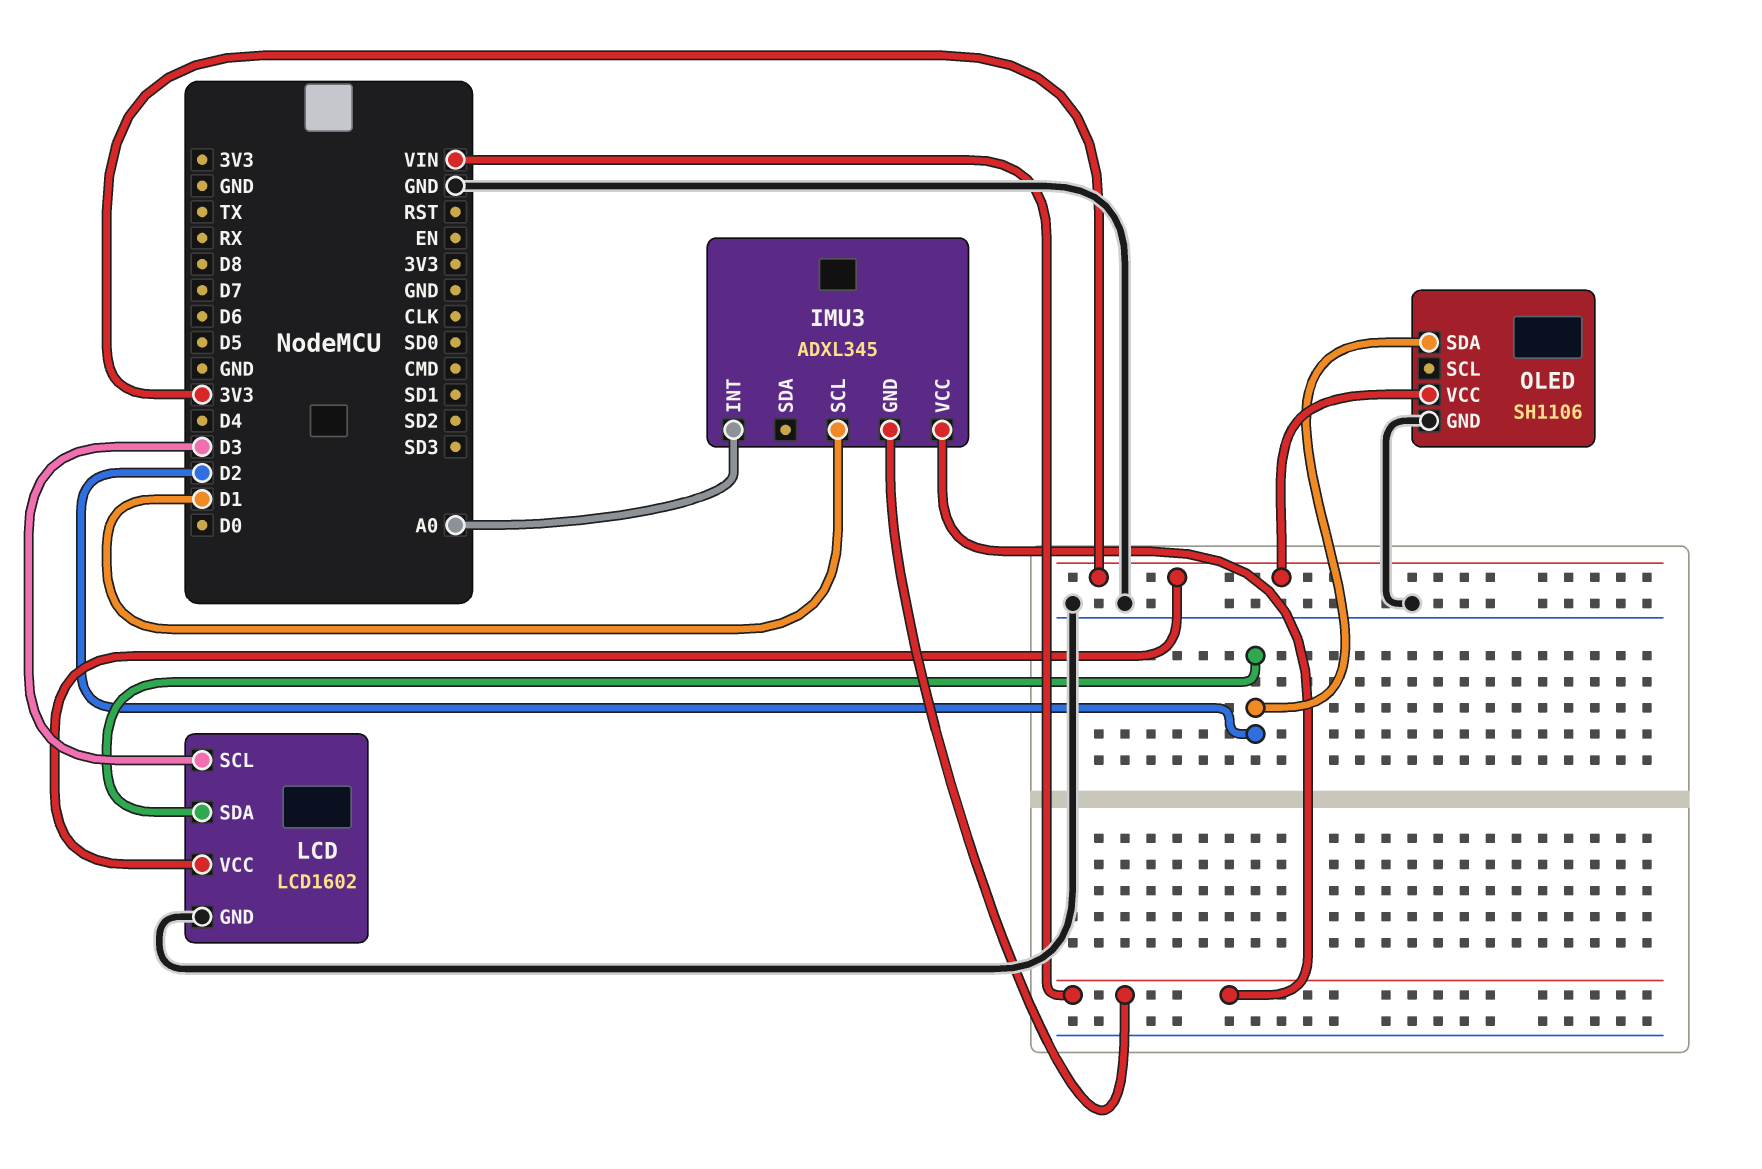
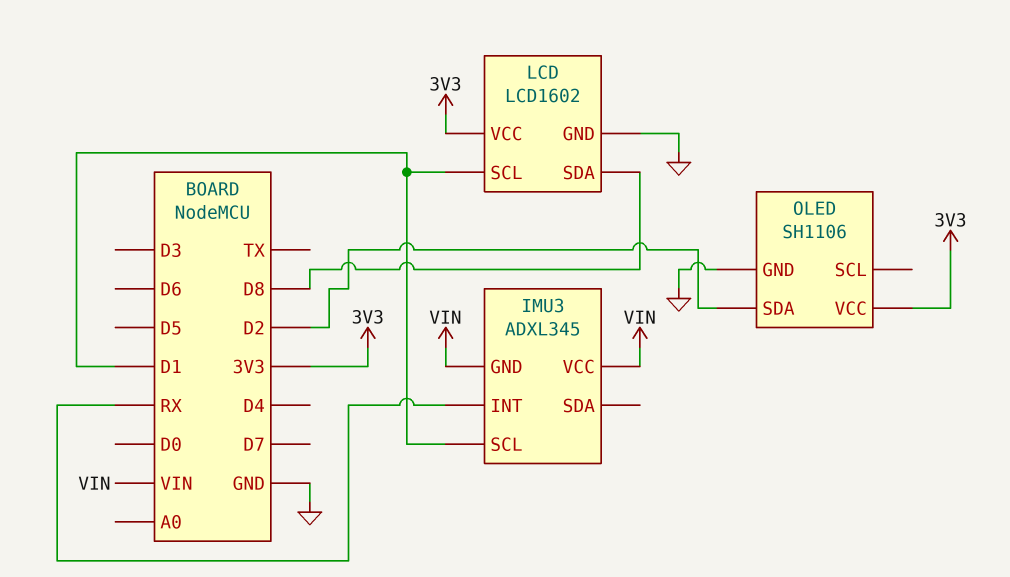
IMU3 pin INT: A0 -> RX
LCD pin SCL: D3 -> D1
LCD pin SDA: D2 -> D8

